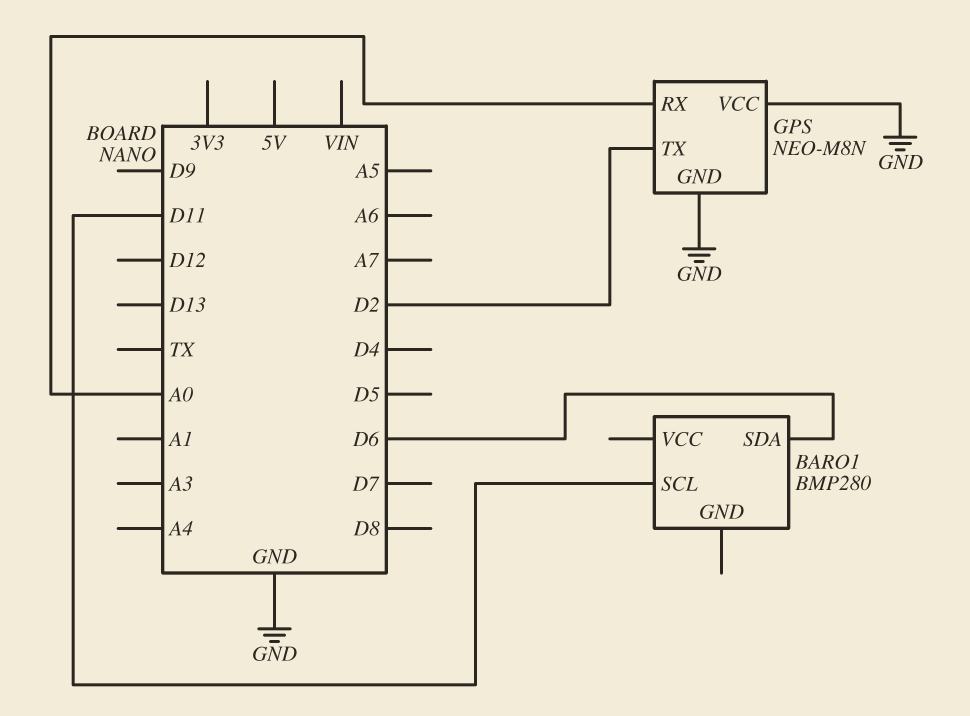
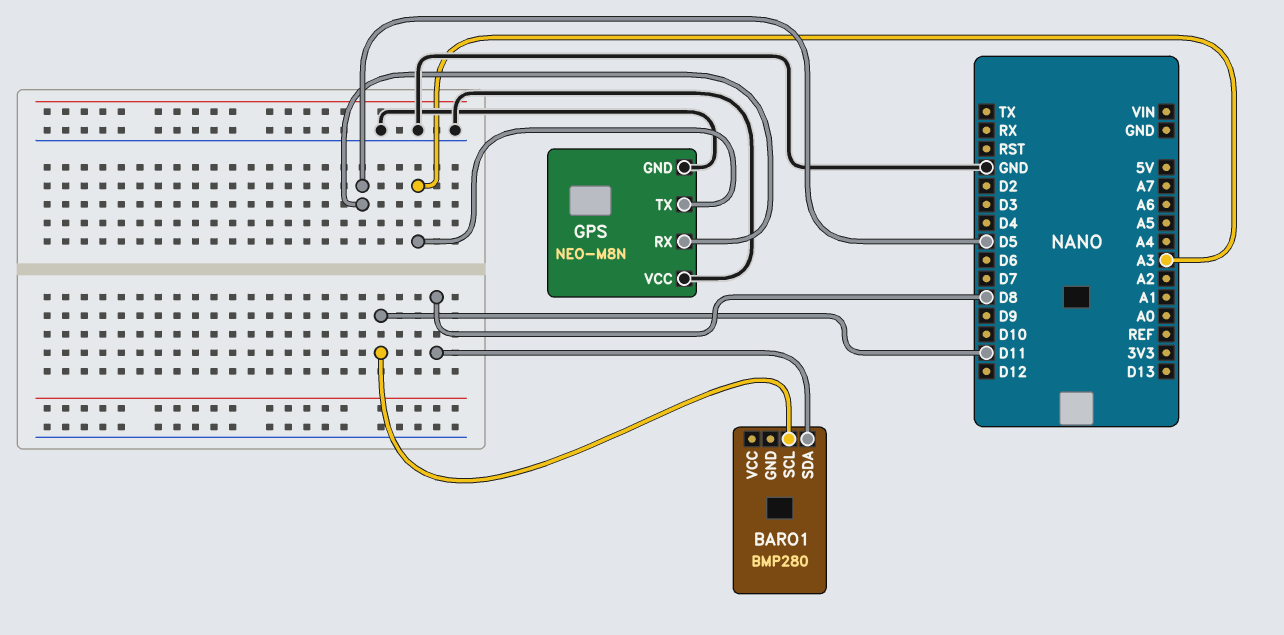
BARO1 pin SDA: D6 -> D8
GPS pin RX: A0 -> D5
GPS pin TX: D2 -> A3

